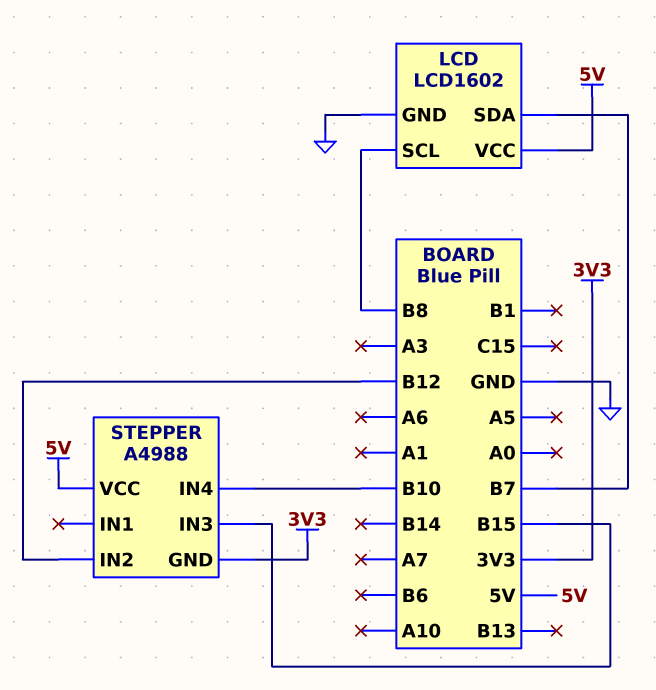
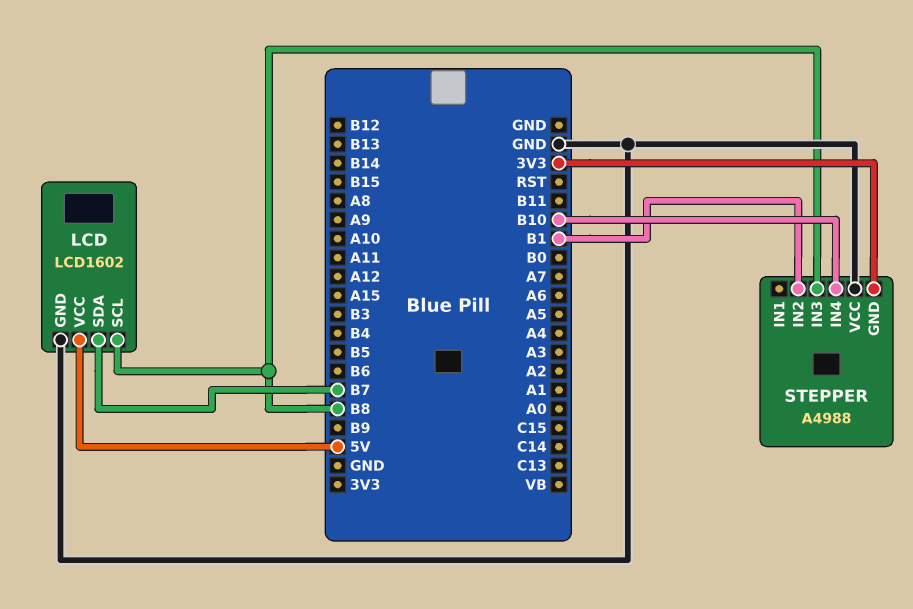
STEPPER pin IN2: B12 -> B1
STEPPER pin IN3: B15 -> B8
STEPPER pin VCC: 5V -> GND

